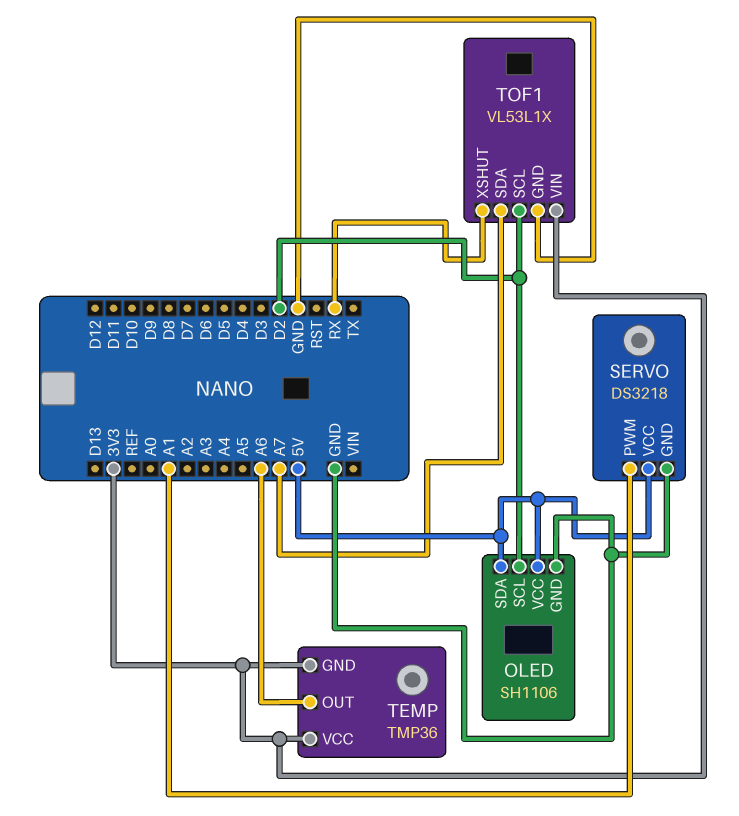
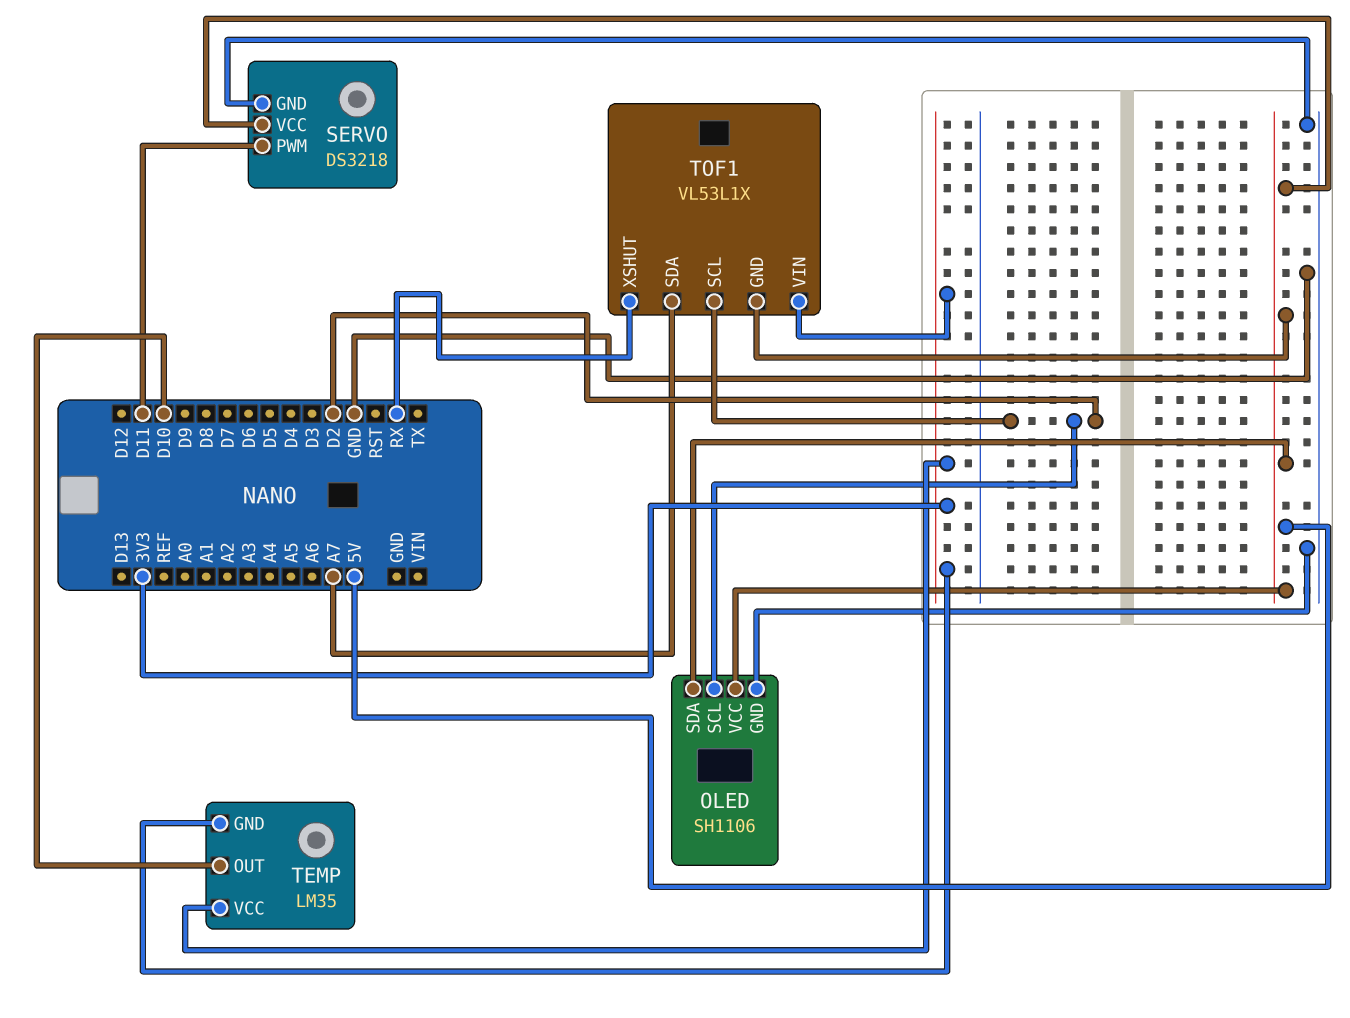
SERVO pin PWM: A1 -> D11
TEMP: TMP36 -> LM35
TEMP pin OUT: A6 -> D10
TOF1 pin GND: GND -> 5V

